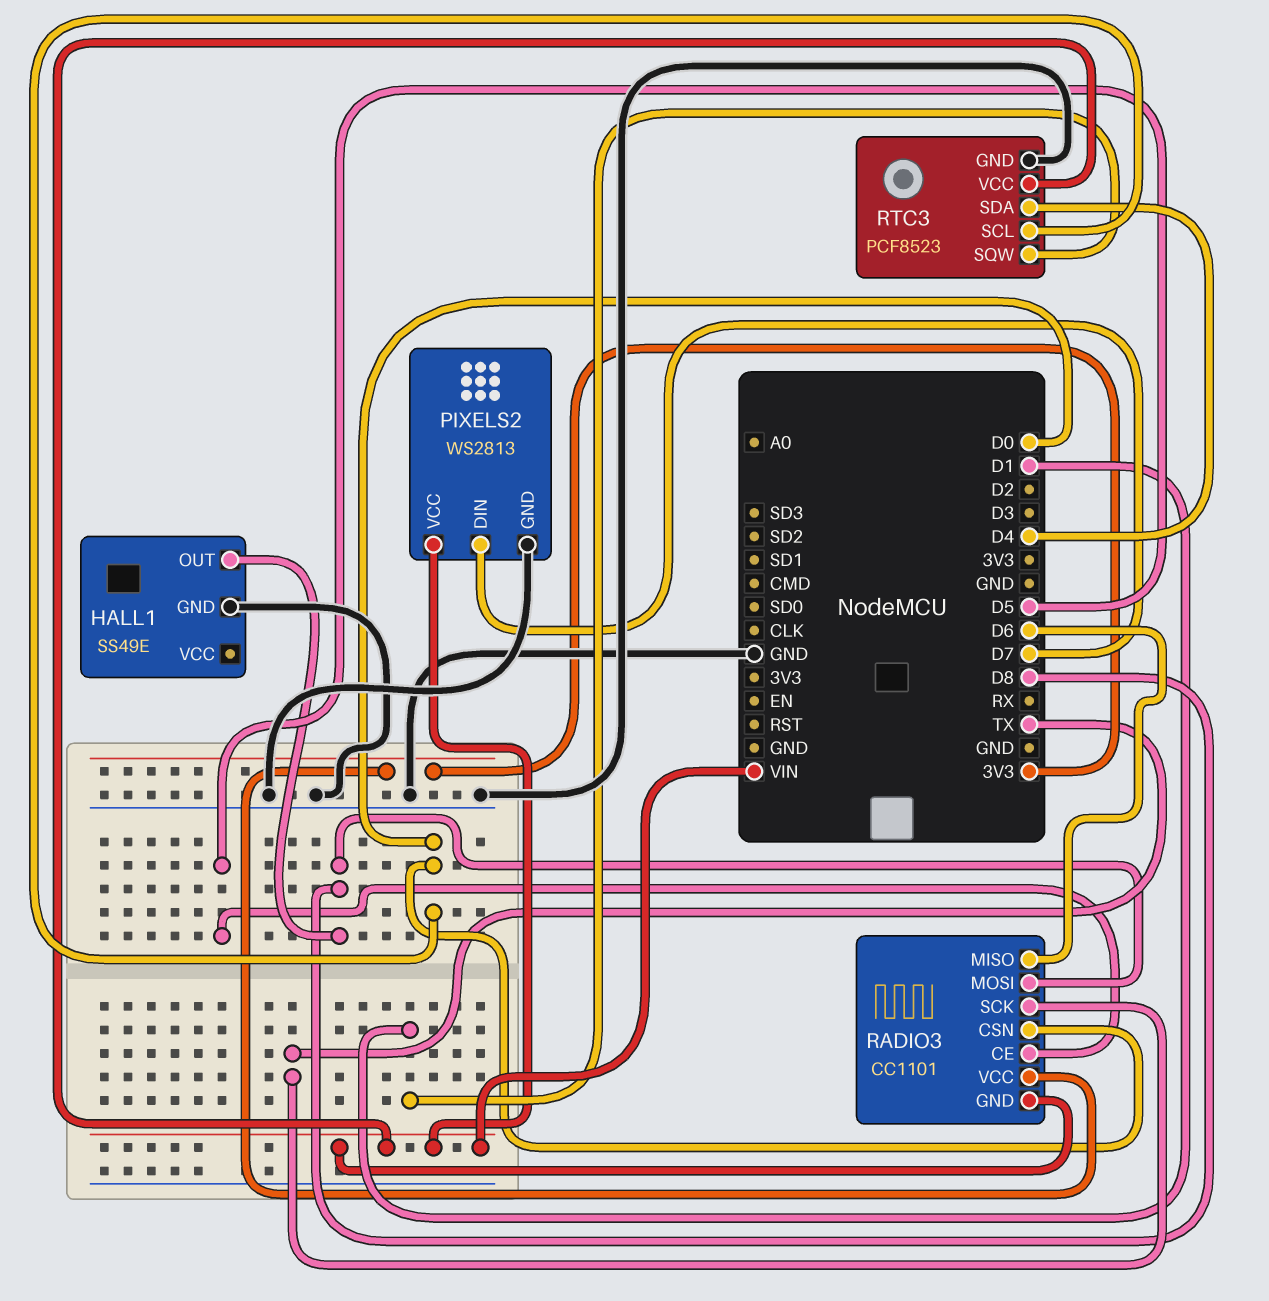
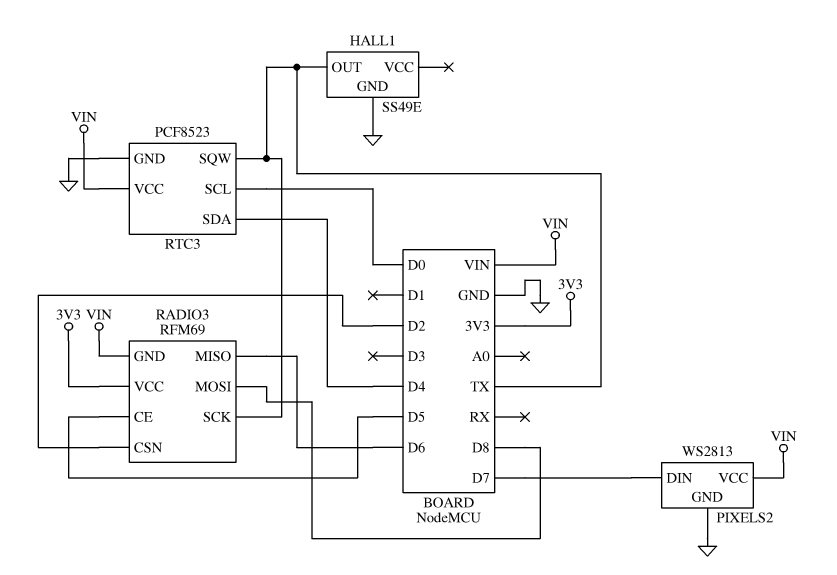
HALL1 pin OUT: D8 -> TX
RADIO3: CC1101 -> RFM69
RADIO3 pin CSN: D0 -> D2
RTC3 pin SQW: D1 -> TX

